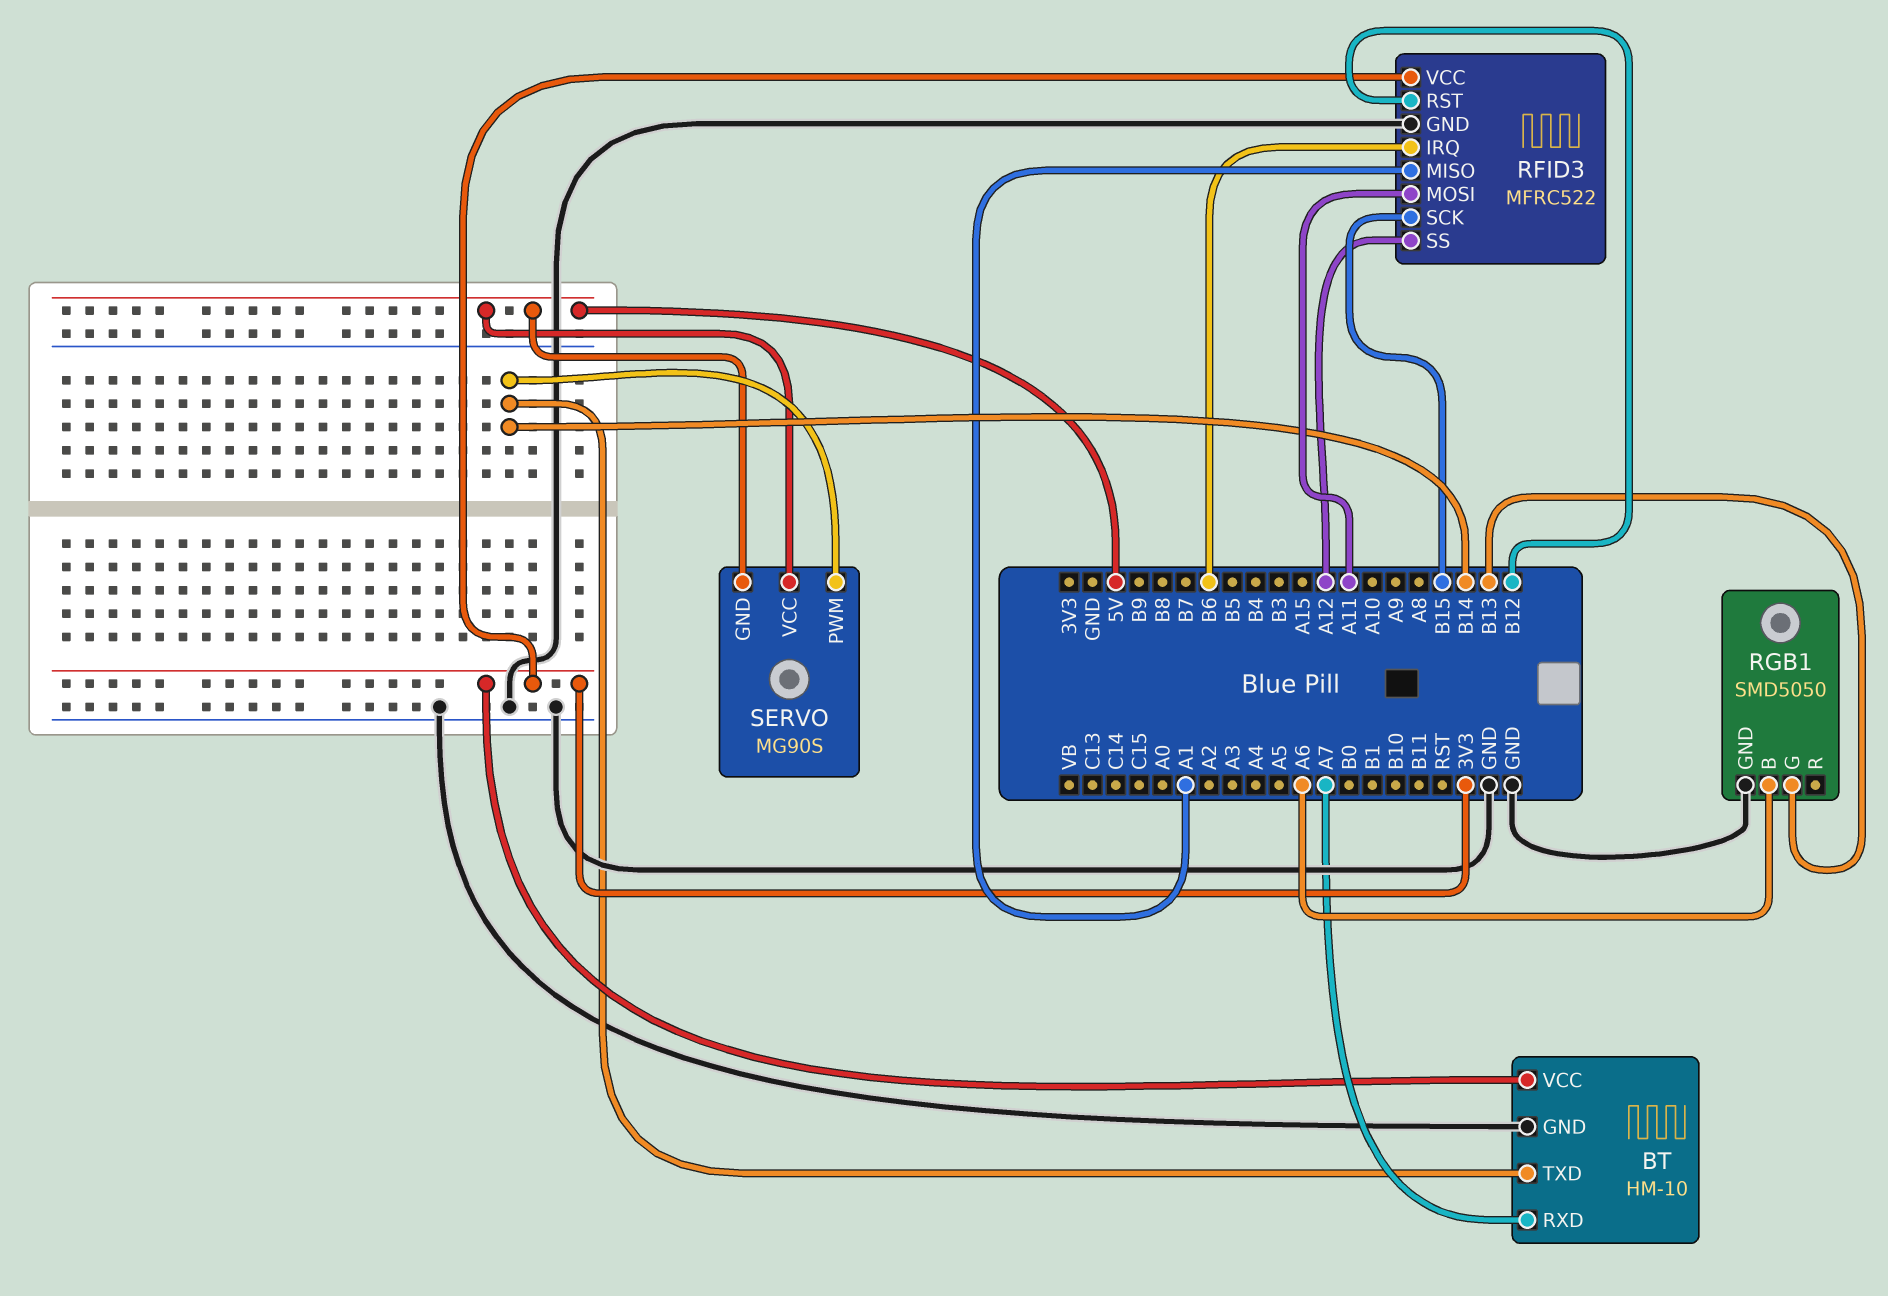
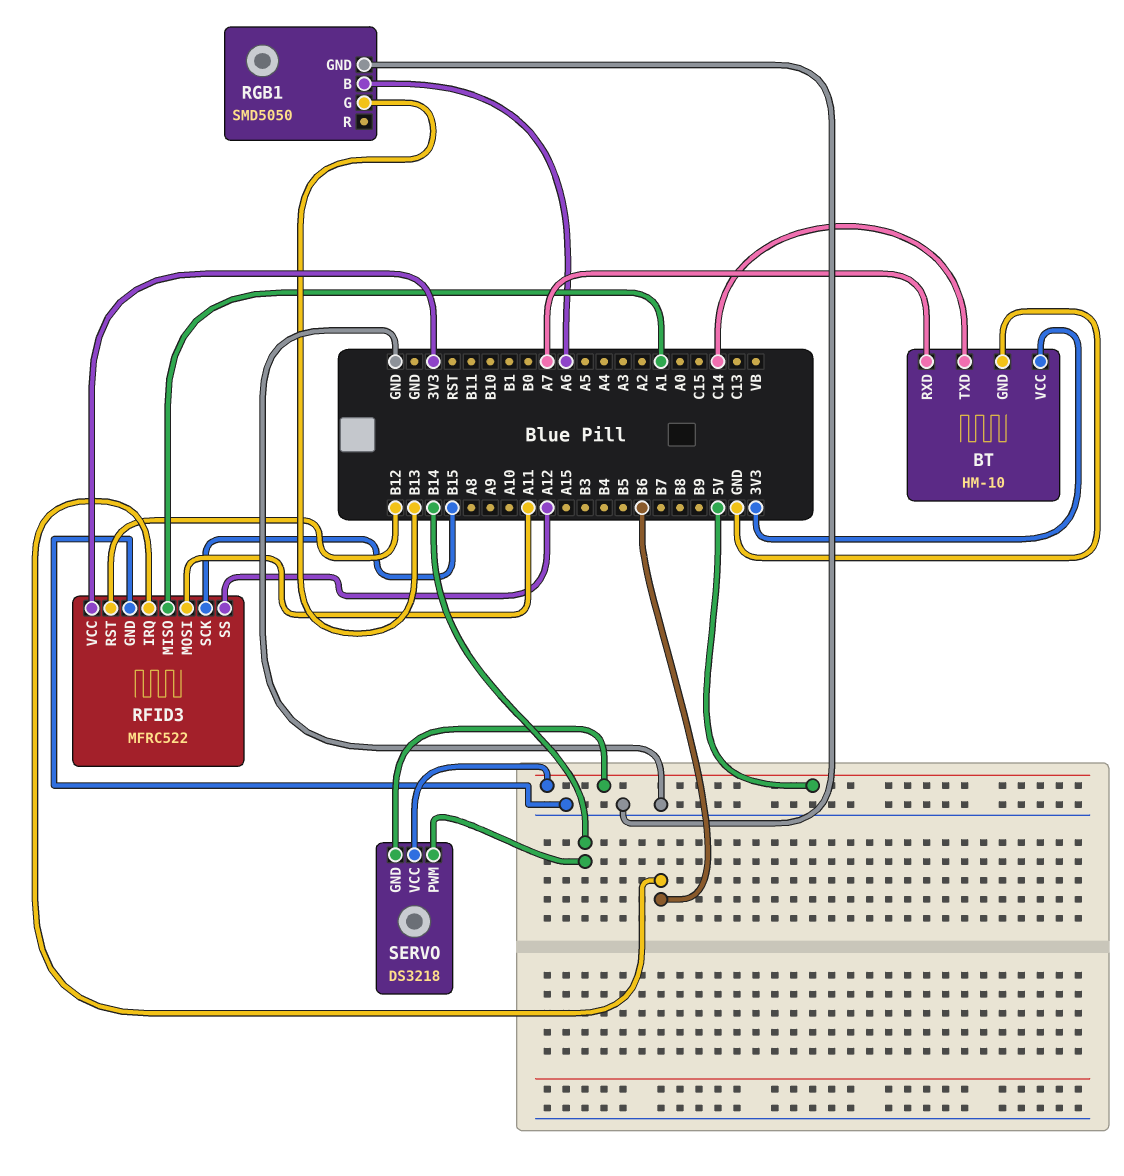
BT pin TXD: B14 -> C14
SERVO: MG90S -> DS3218

